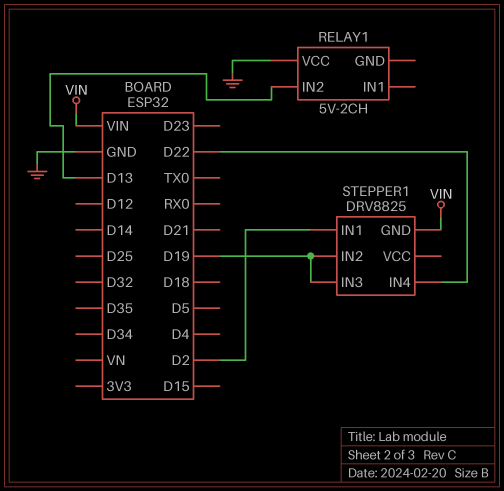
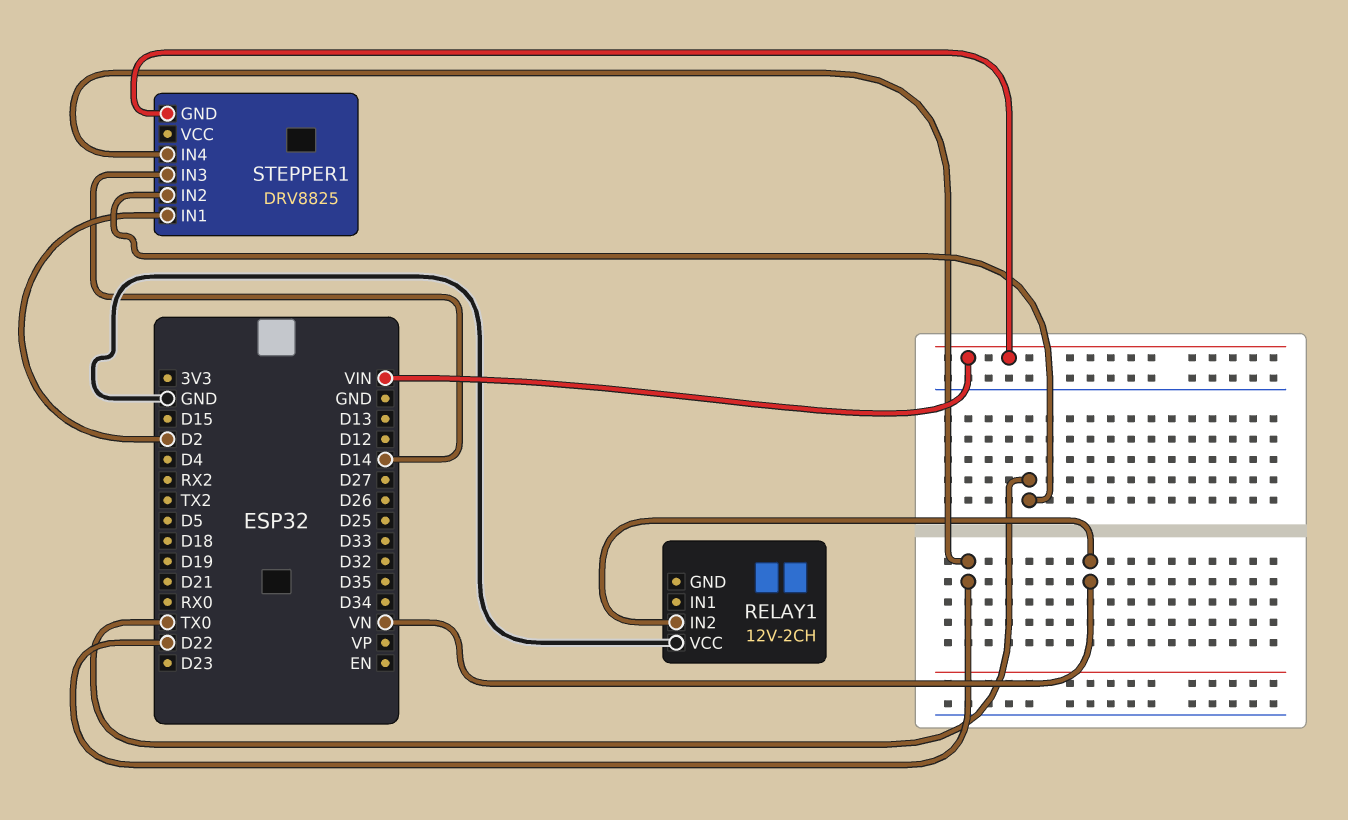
RELAY1: 5V-2CH -> 12V-2CH
RELAY1 pin IN2: D13 -> VN
STEPPER1 pin IN2: D19 -> TX0
STEPPER1 pin IN3: D19 -> D14

